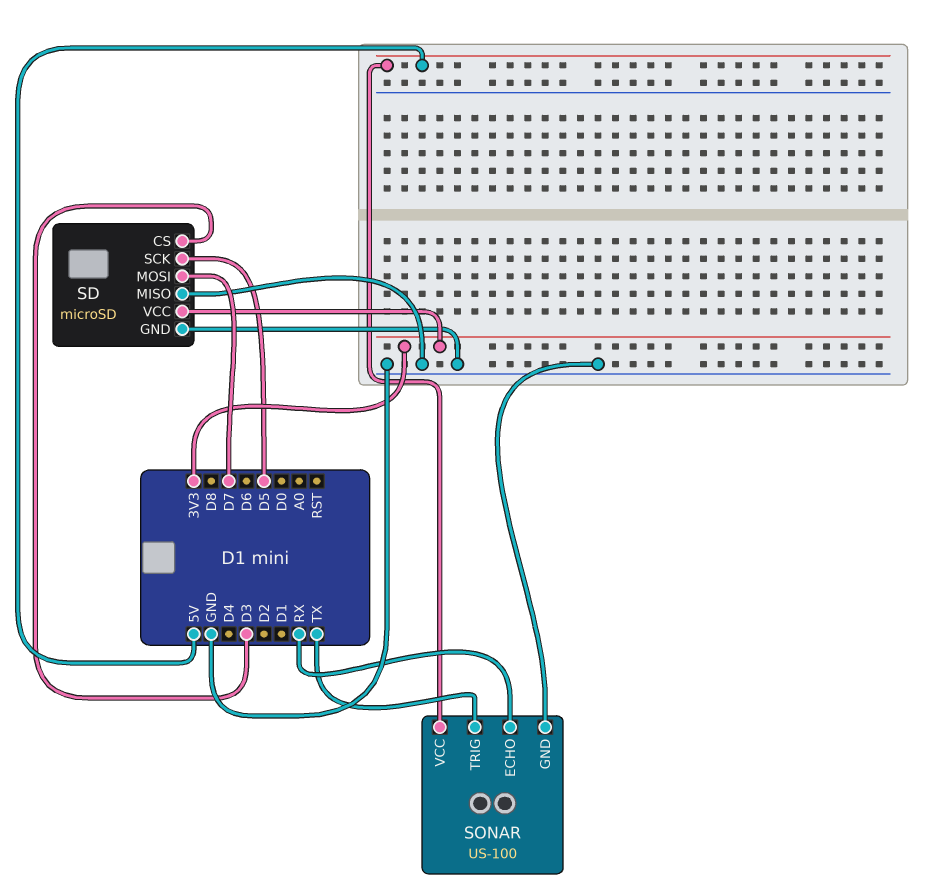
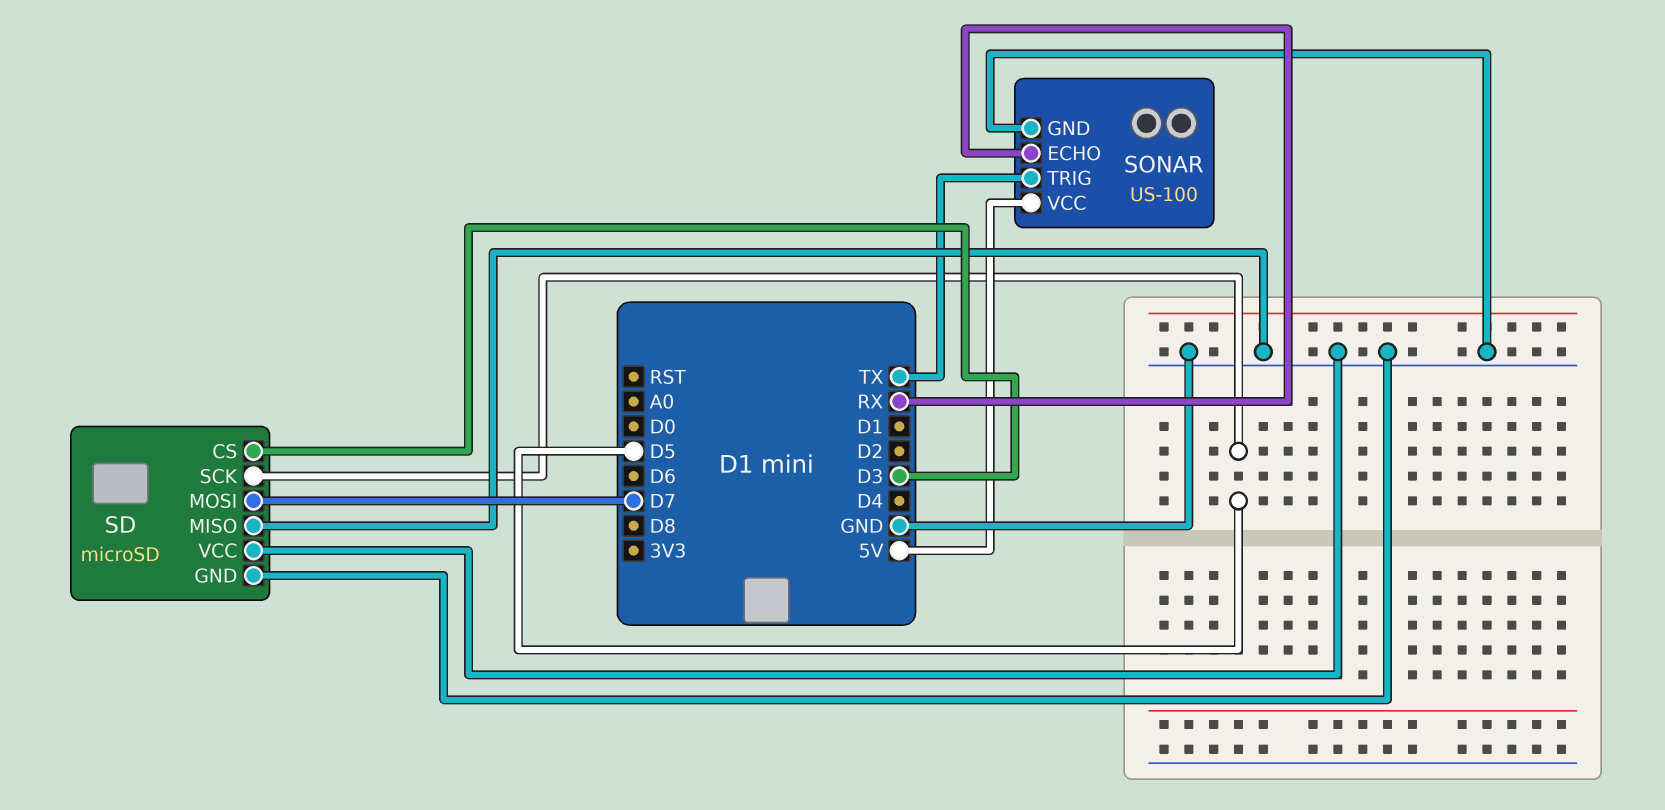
SD pin VCC: 3V3 -> GND

